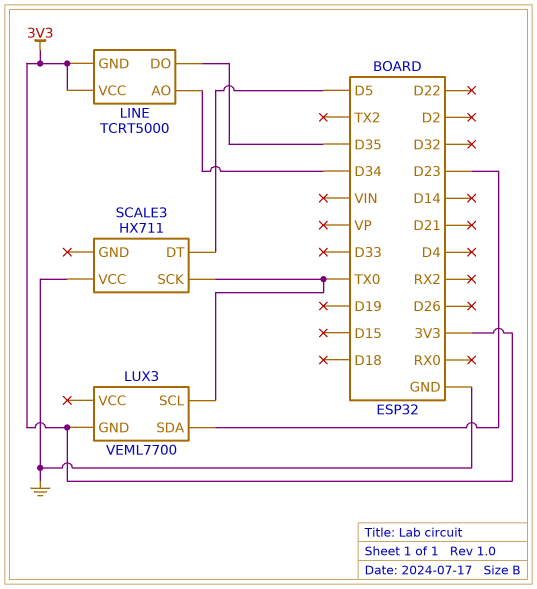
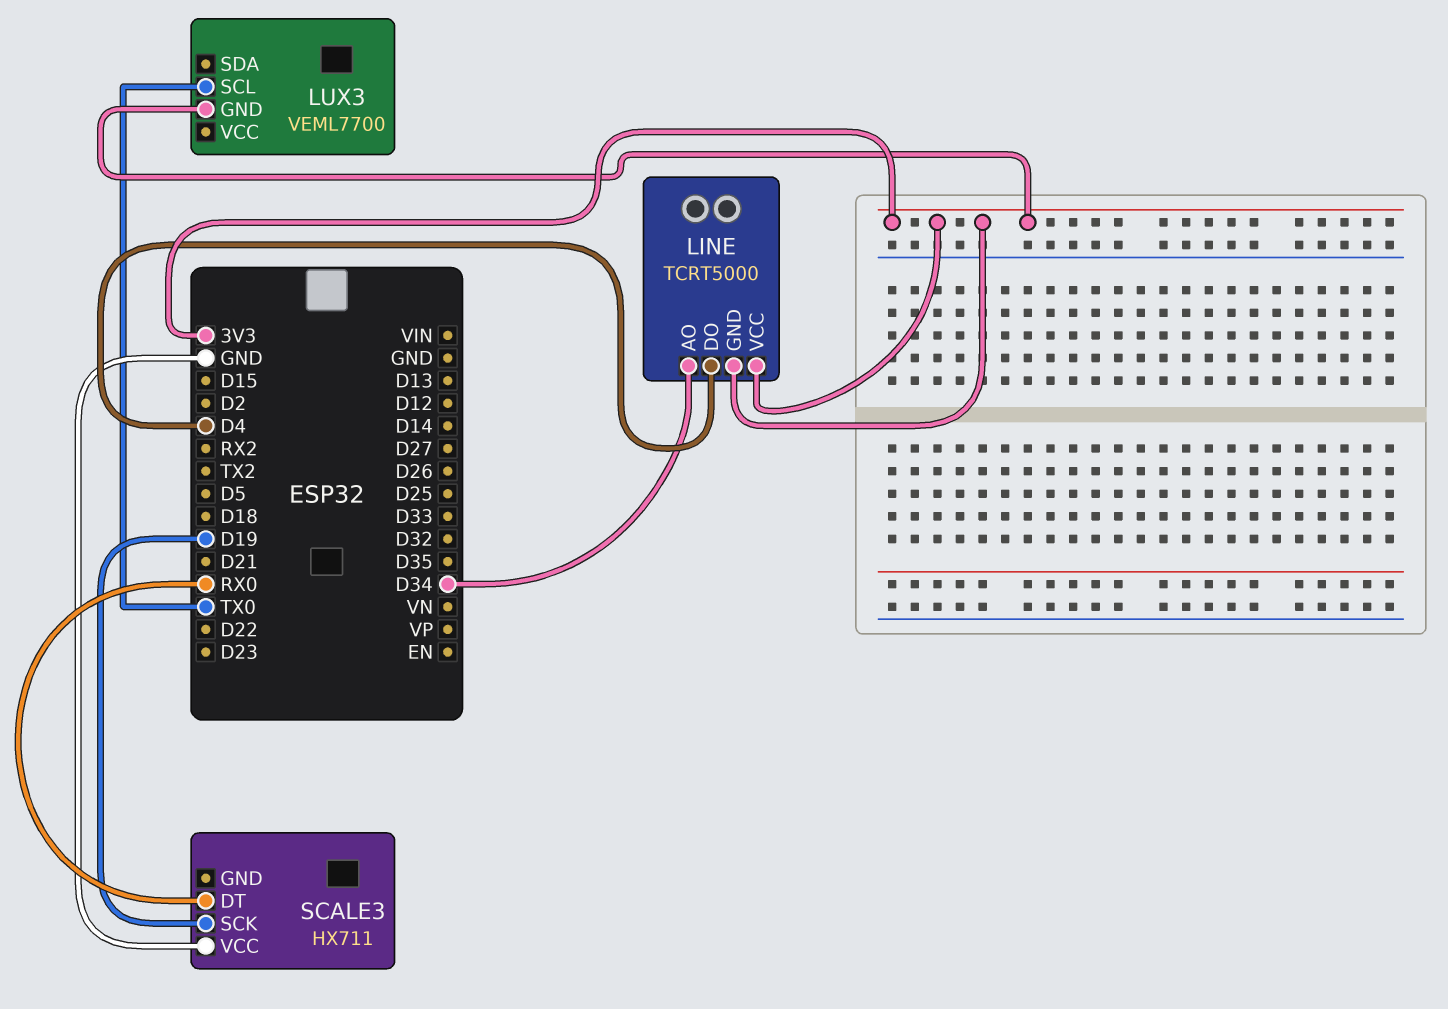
LINE pin DO: D35 -> D4
LUX3 pin SDA: D23 -> none
SCALE3 pin DT: D5 -> RX0
SCALE3 pin SCK: TX0 -> D19

